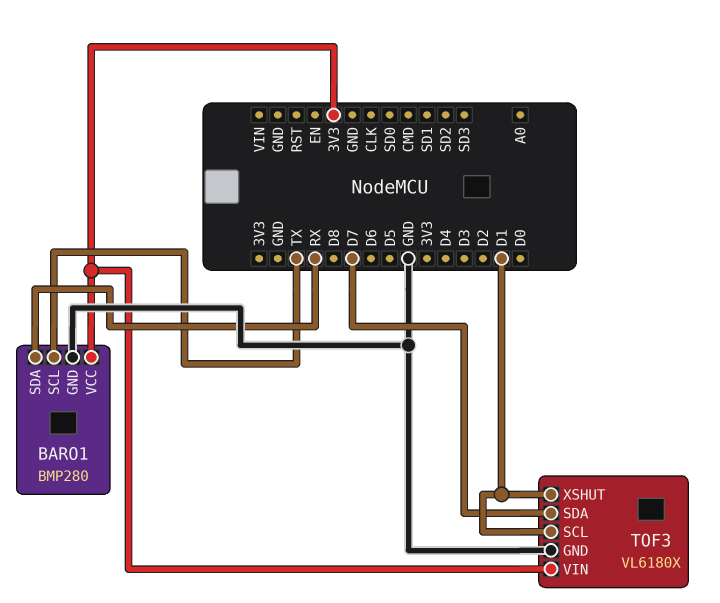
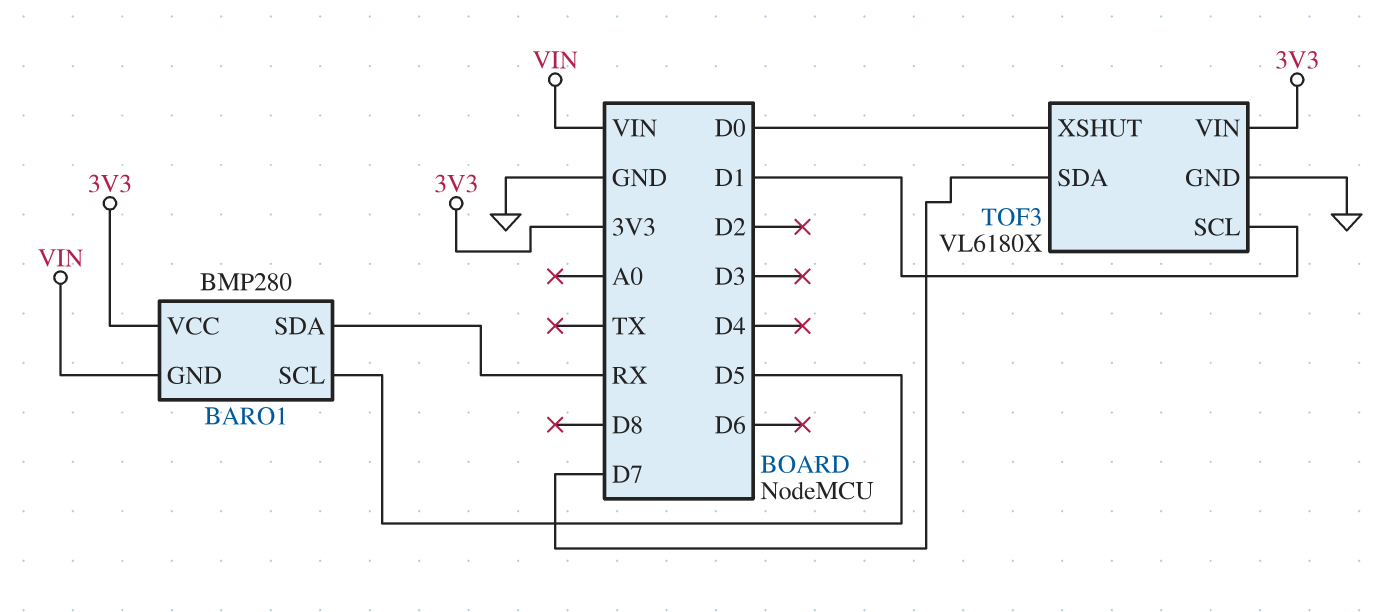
BARO1 pin GND: GND -> VIN
BARO1 pin SCL: TX -> D5
TOF3 pin XSHUT: D1 -> D0

